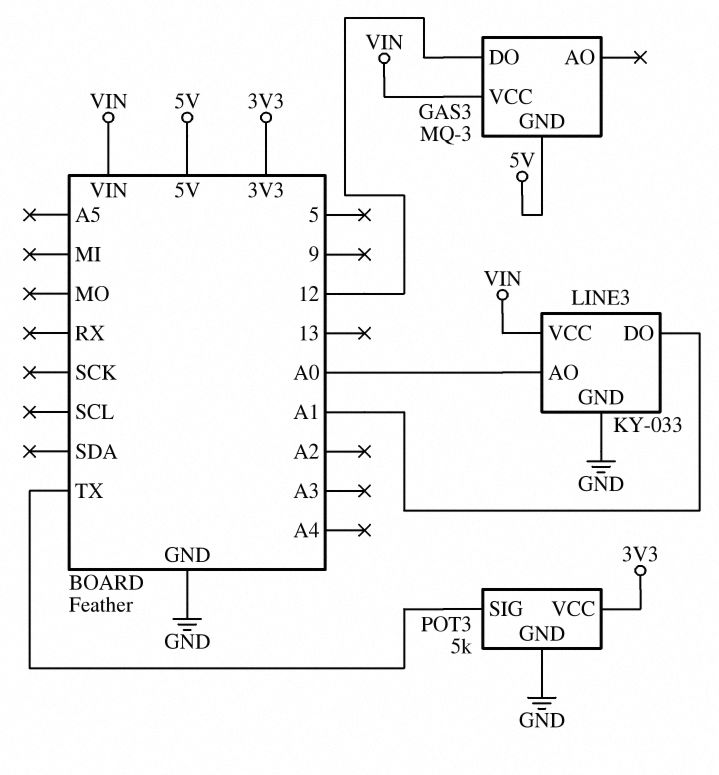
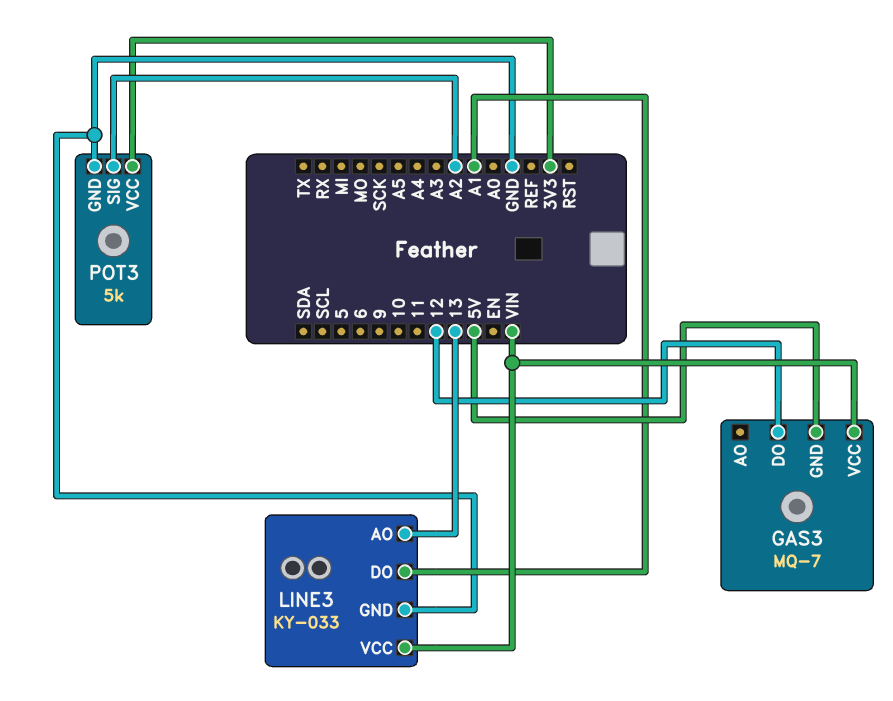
GAS3: MQ-3 -> MQ-7
LINE3 pin AO: A0 -> 13
POT3 pin SIG: TX -> A2

